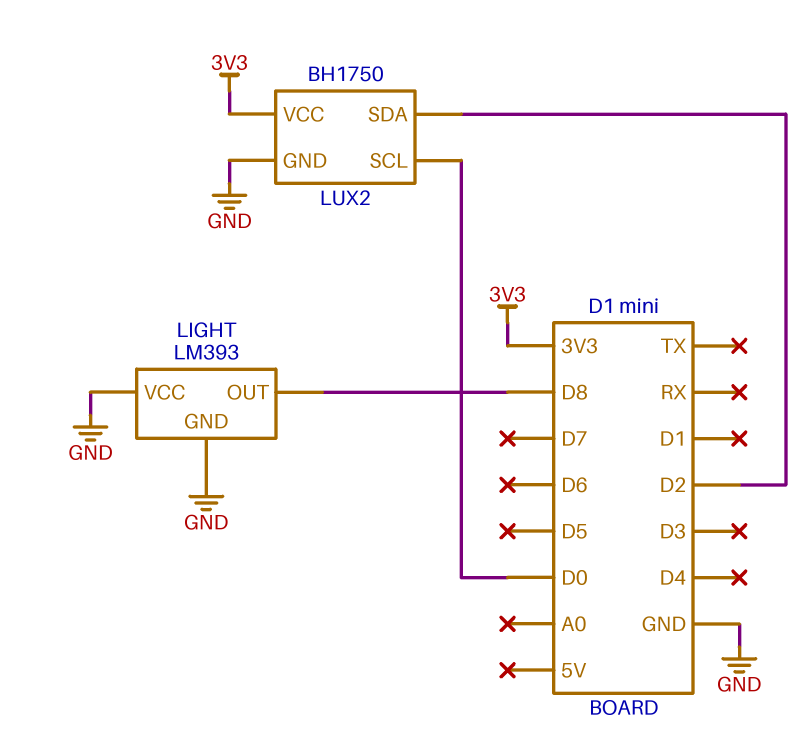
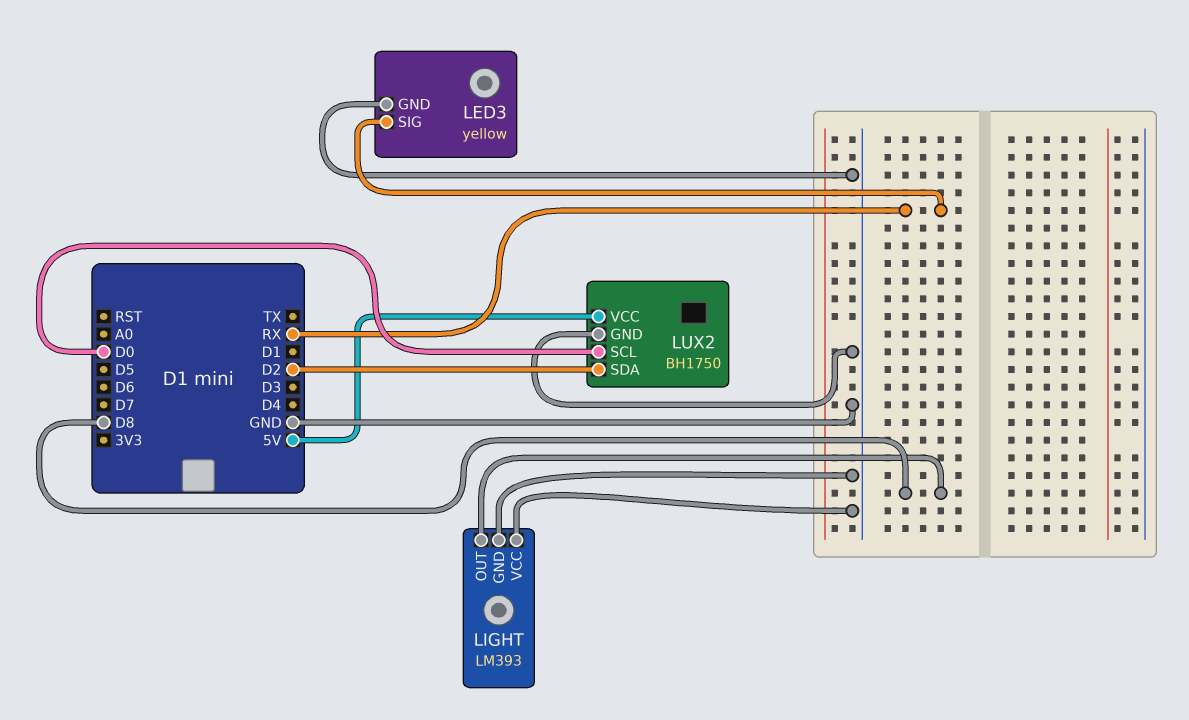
LED3: none -> yellow
LED3 pin GND: none -> GND
LED3 pin SIG: none -> RX
LUX2 pin VCC: 3V3 -> 5V

